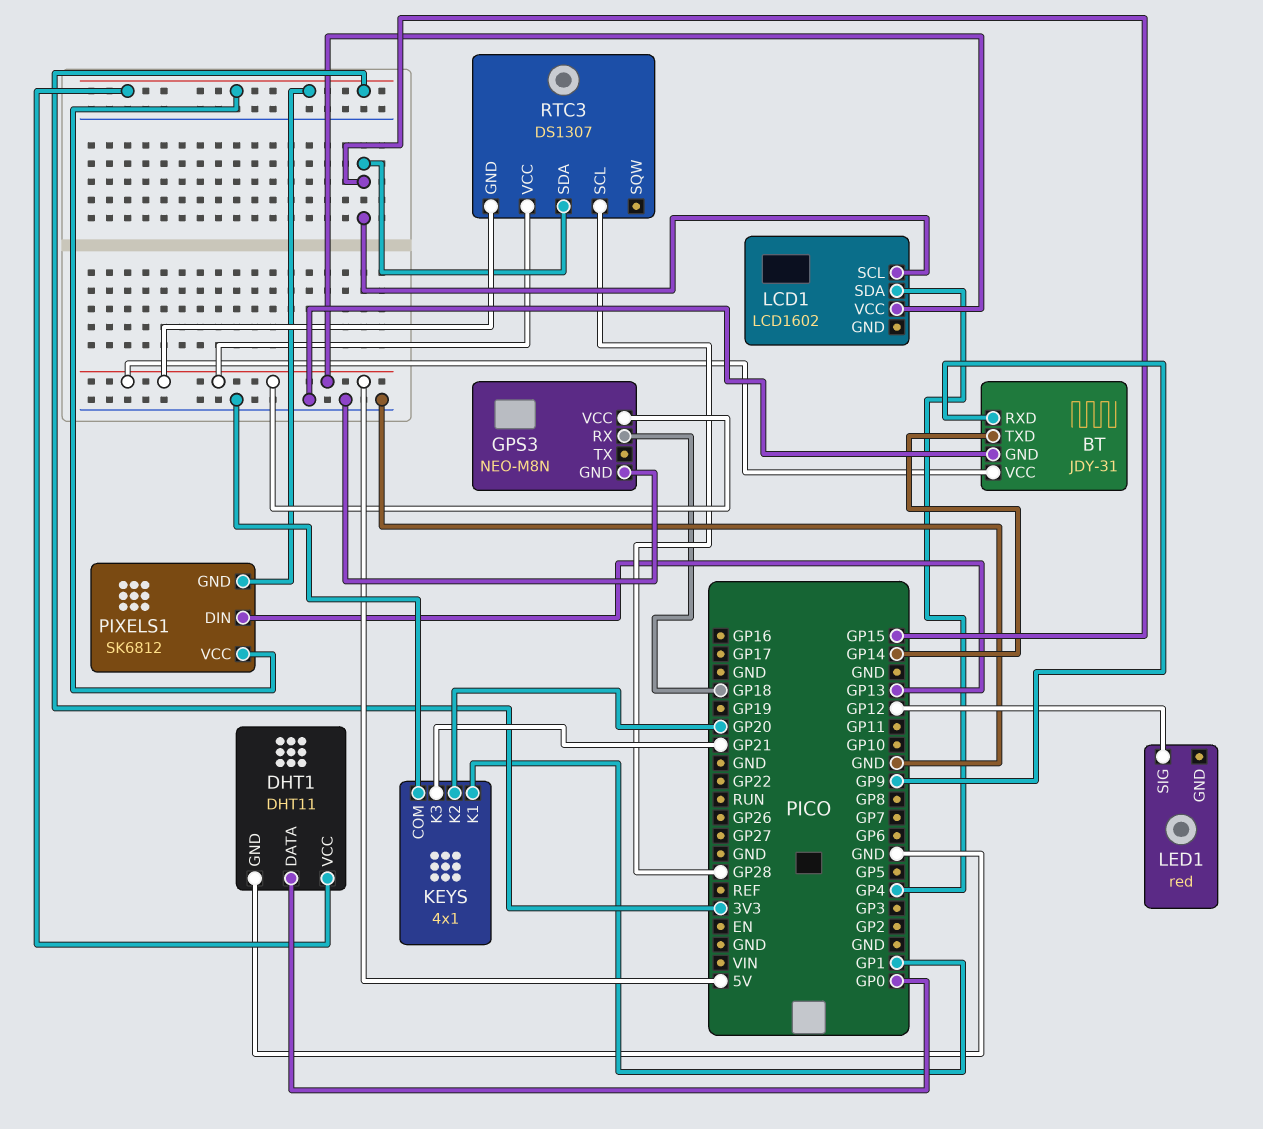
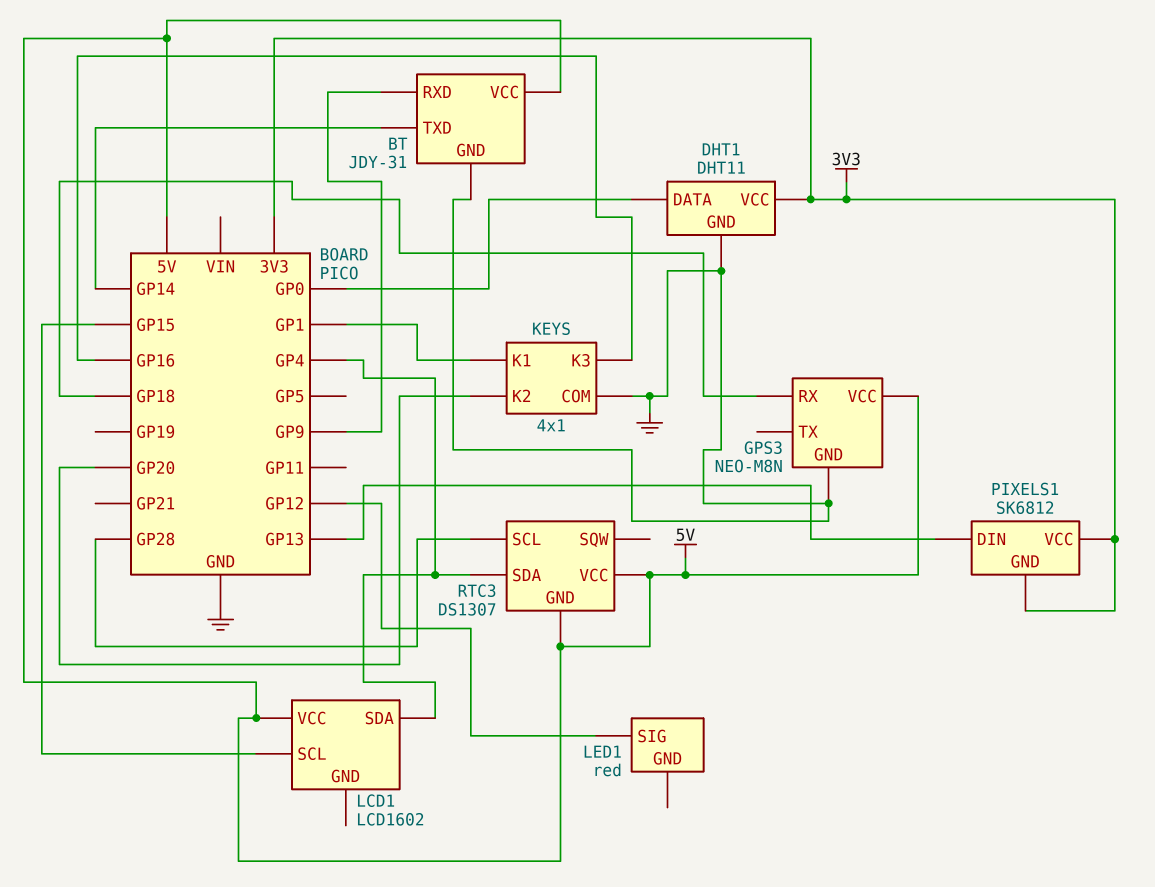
KEYS pin K3: GP21 -> GP16
RTC3 pin SDA: GP15 -> GP4

